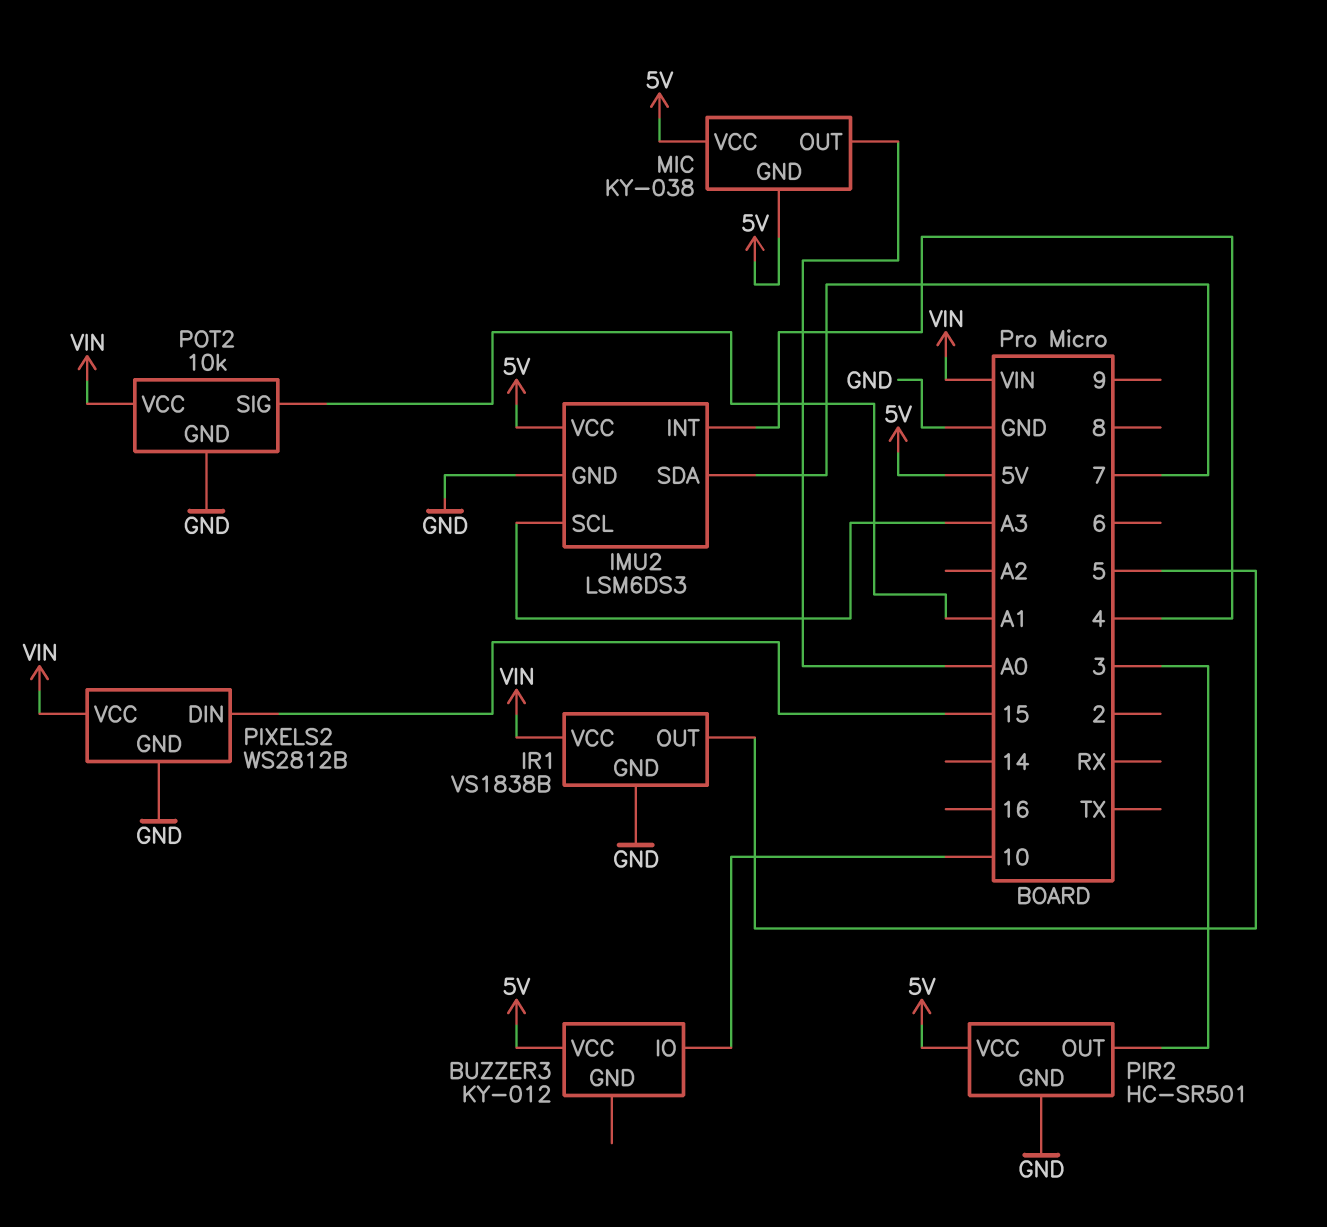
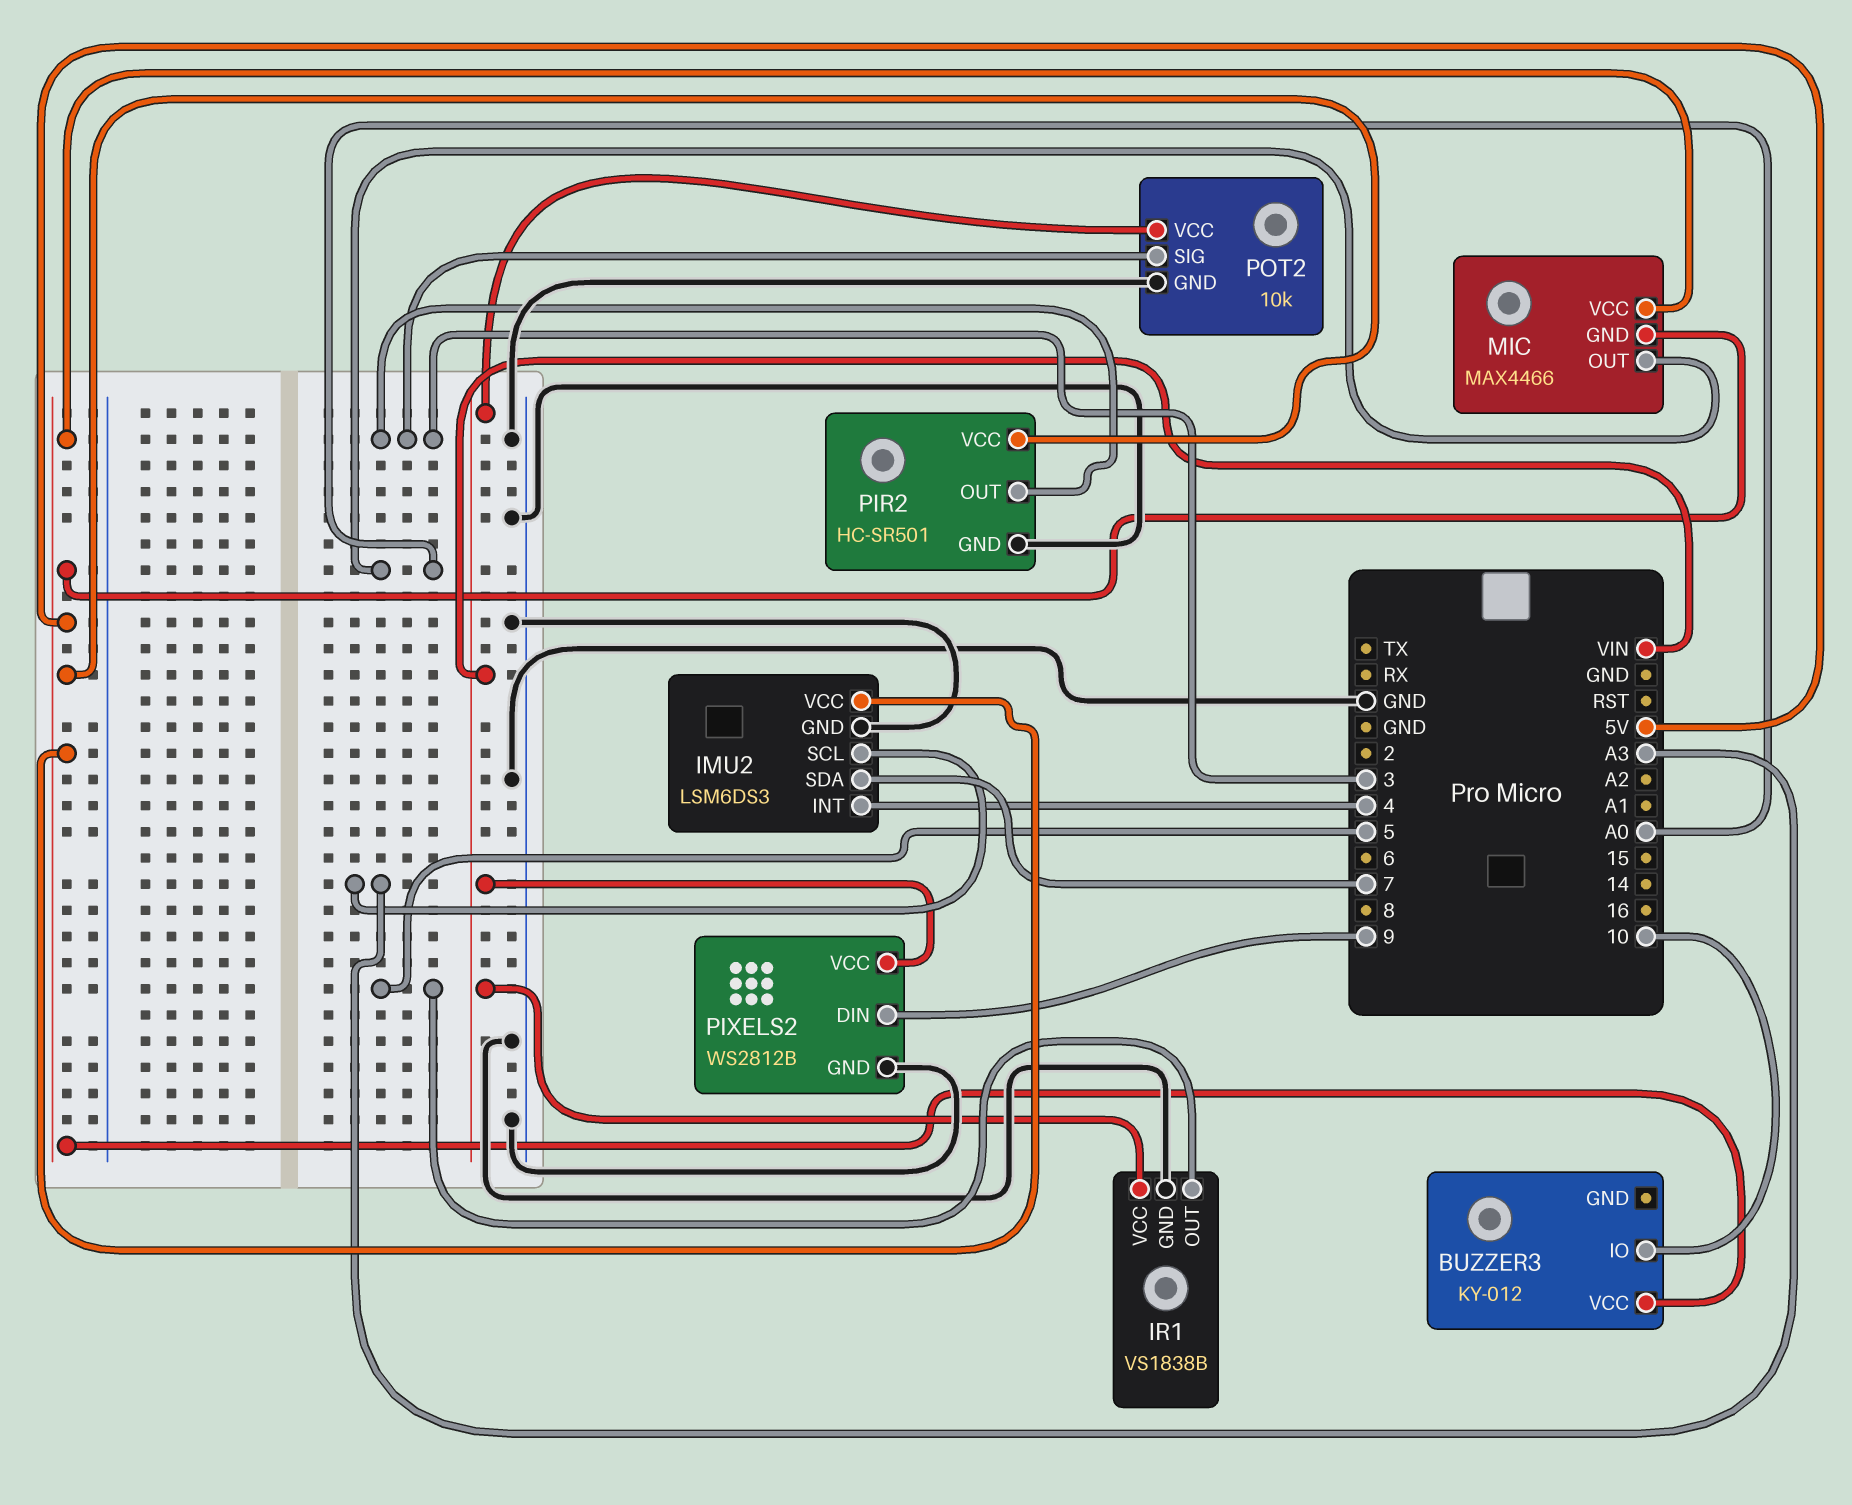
MIC: KY-038 -> MAX4466
PIXELS2 pin DIN: 15 -> 9
POT2 pin SIG: A1 -> 3

